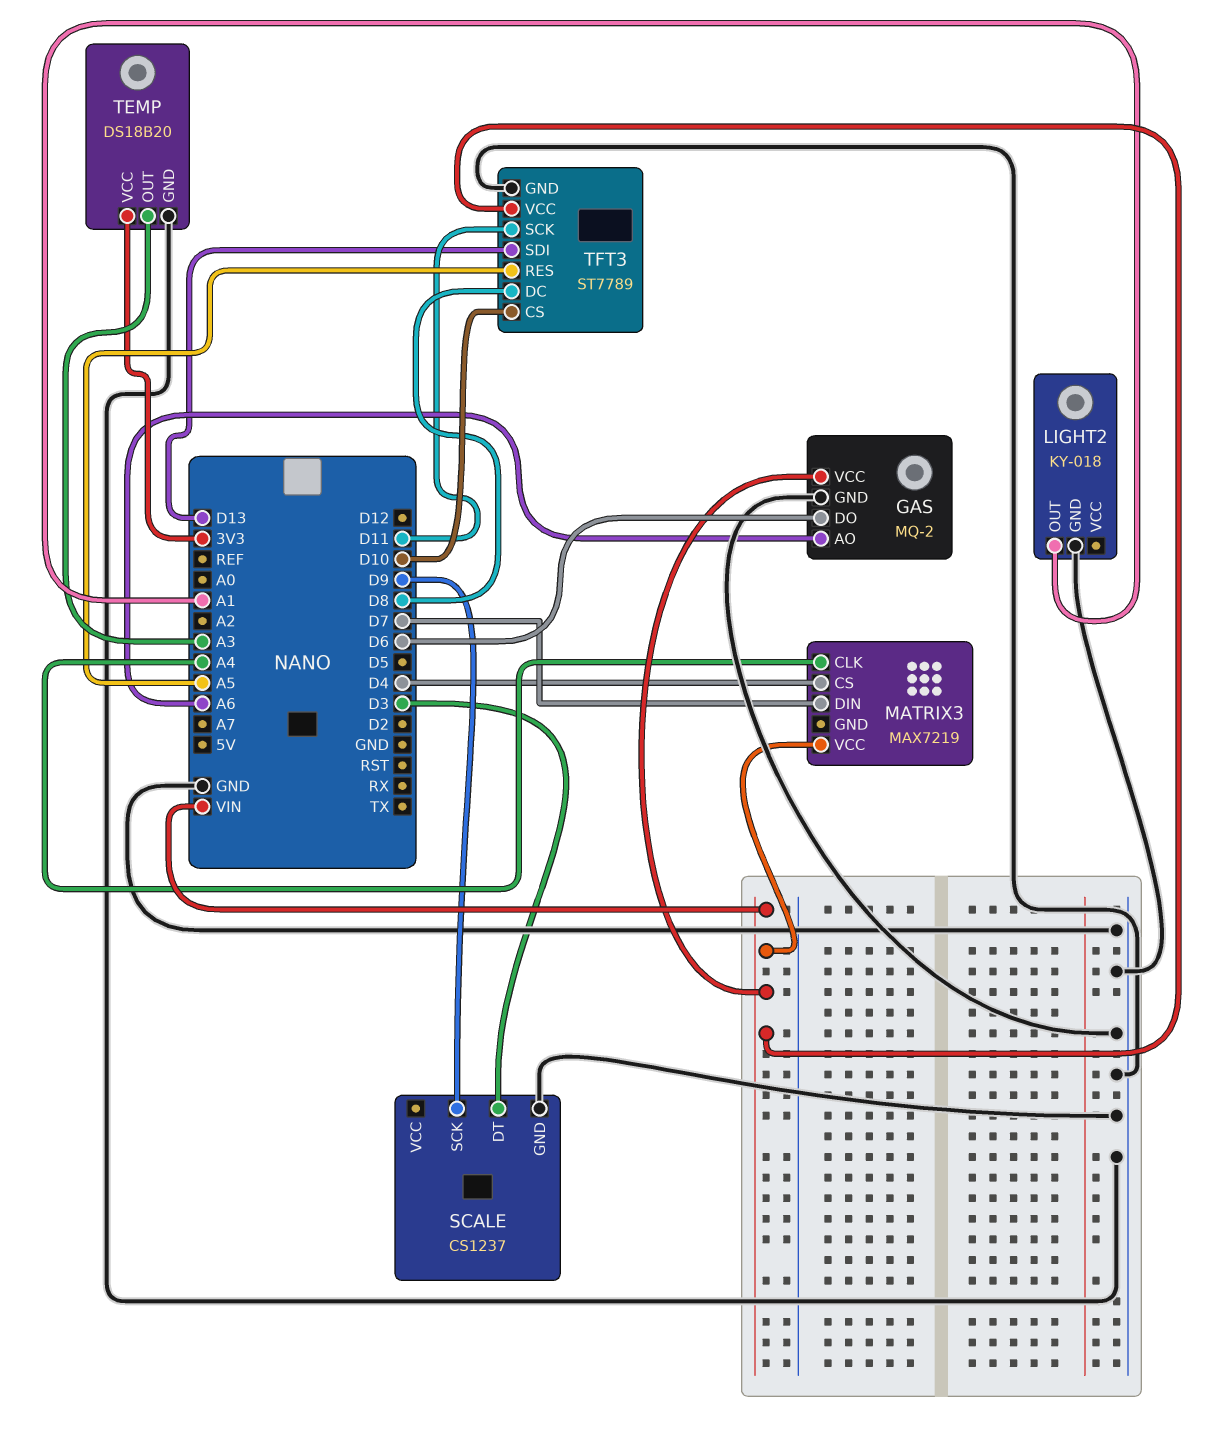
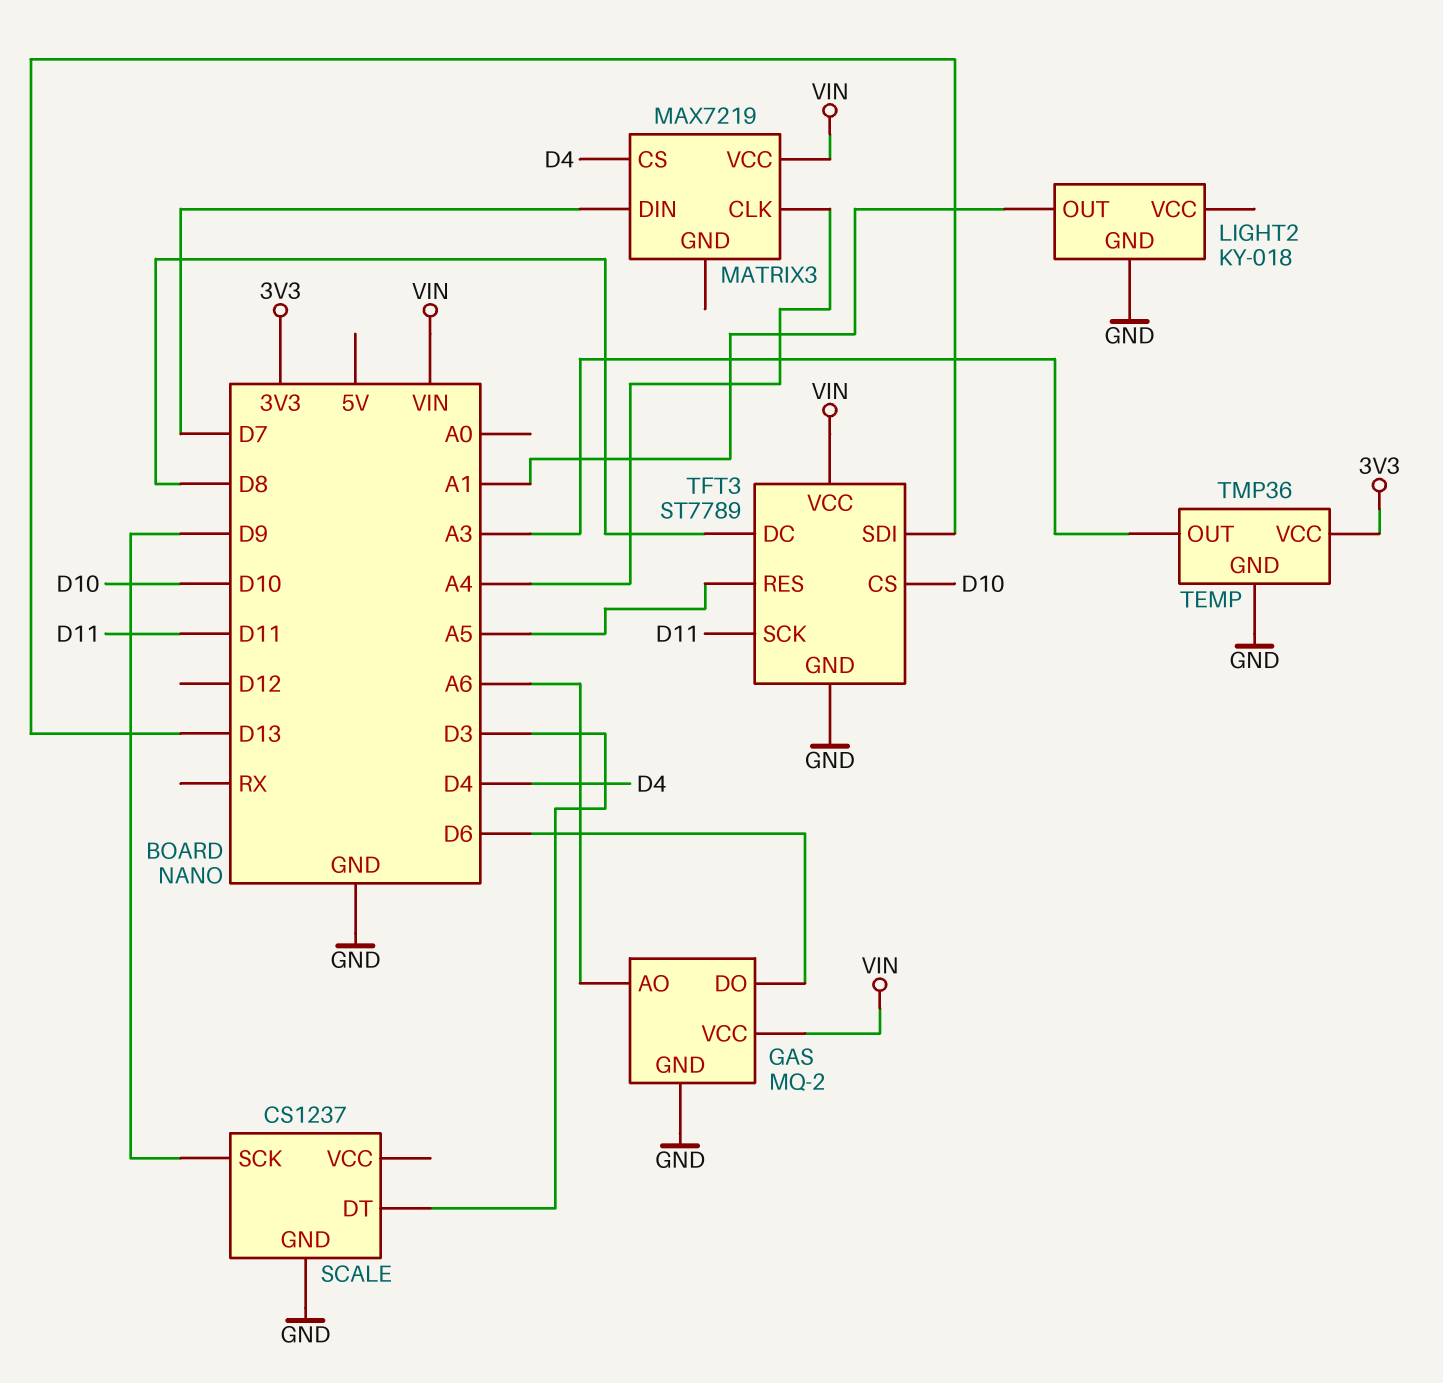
TEMP: DS18B20 -> TMP36

